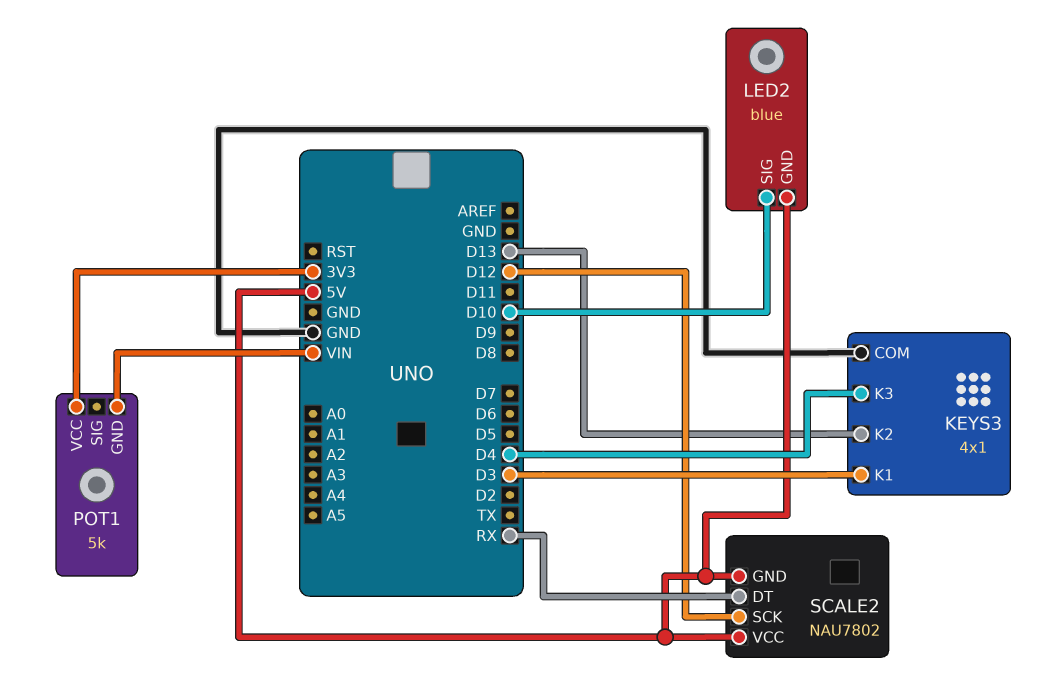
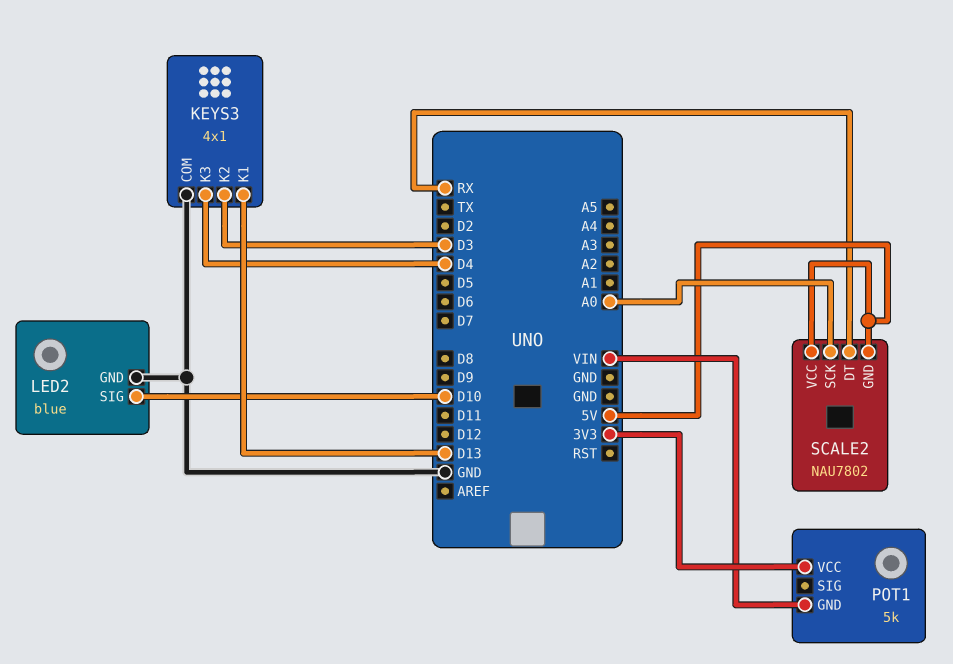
KEYS3 pin K1: D3 -> D13
KEYS3 pin K2: D13 -> D3
LED2 pin GND: 5V -> GND
SCALE2 pin SCK: D12 -> A0

